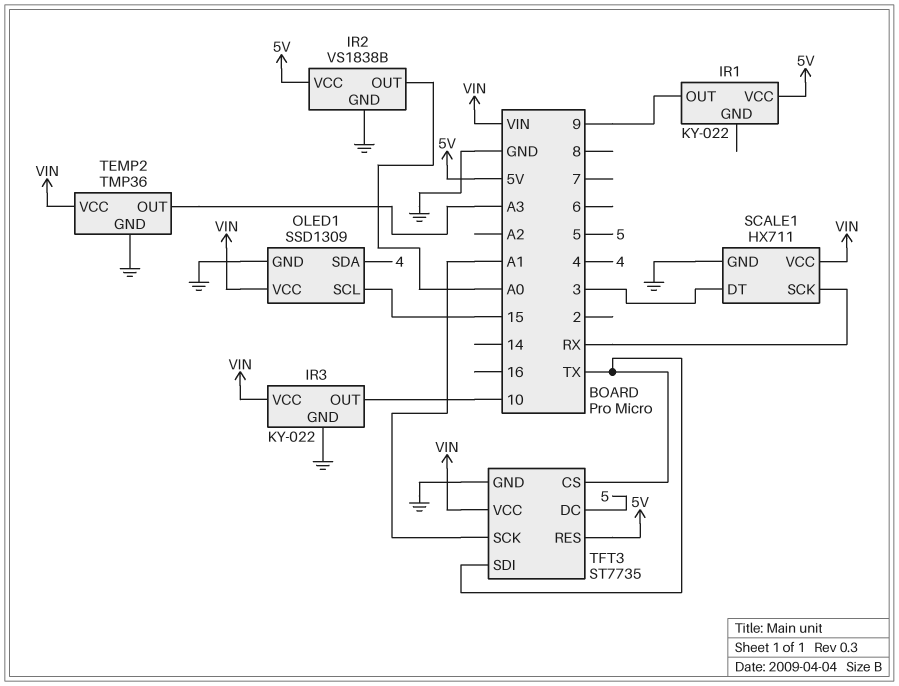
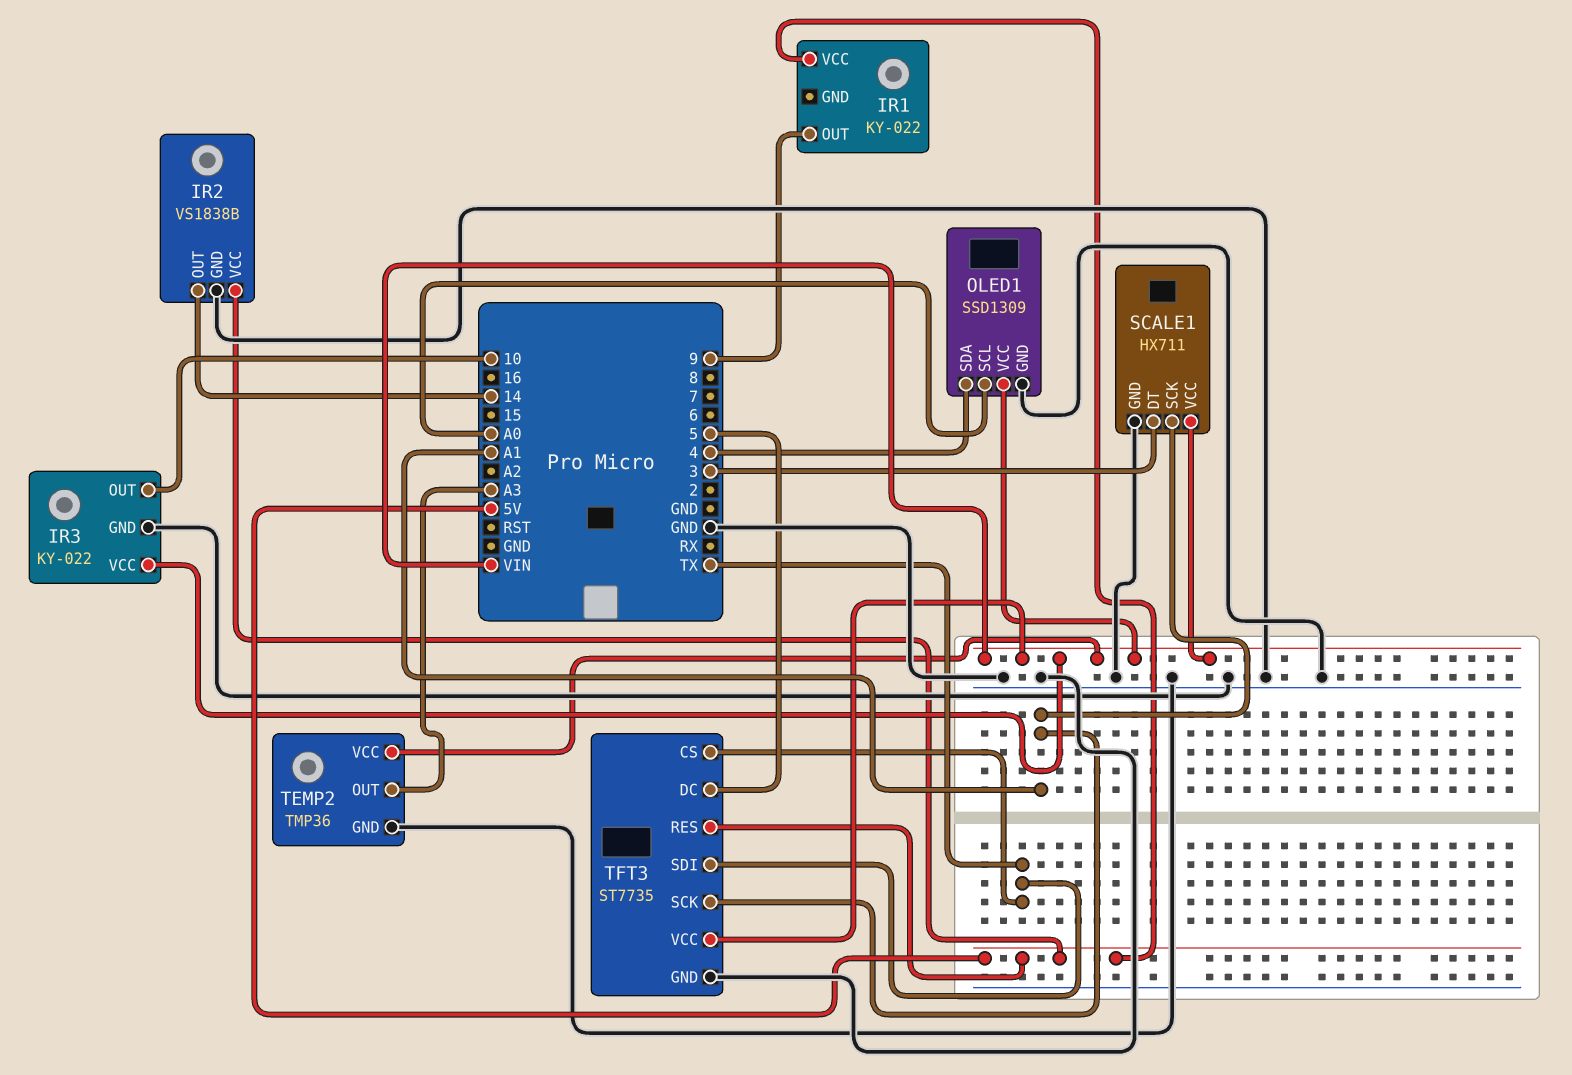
IR2 pin OUT: A0 -> 14
OLED1 pin SCL: 15 -> A0
SCALE1 pin SCK: RX -> A1

